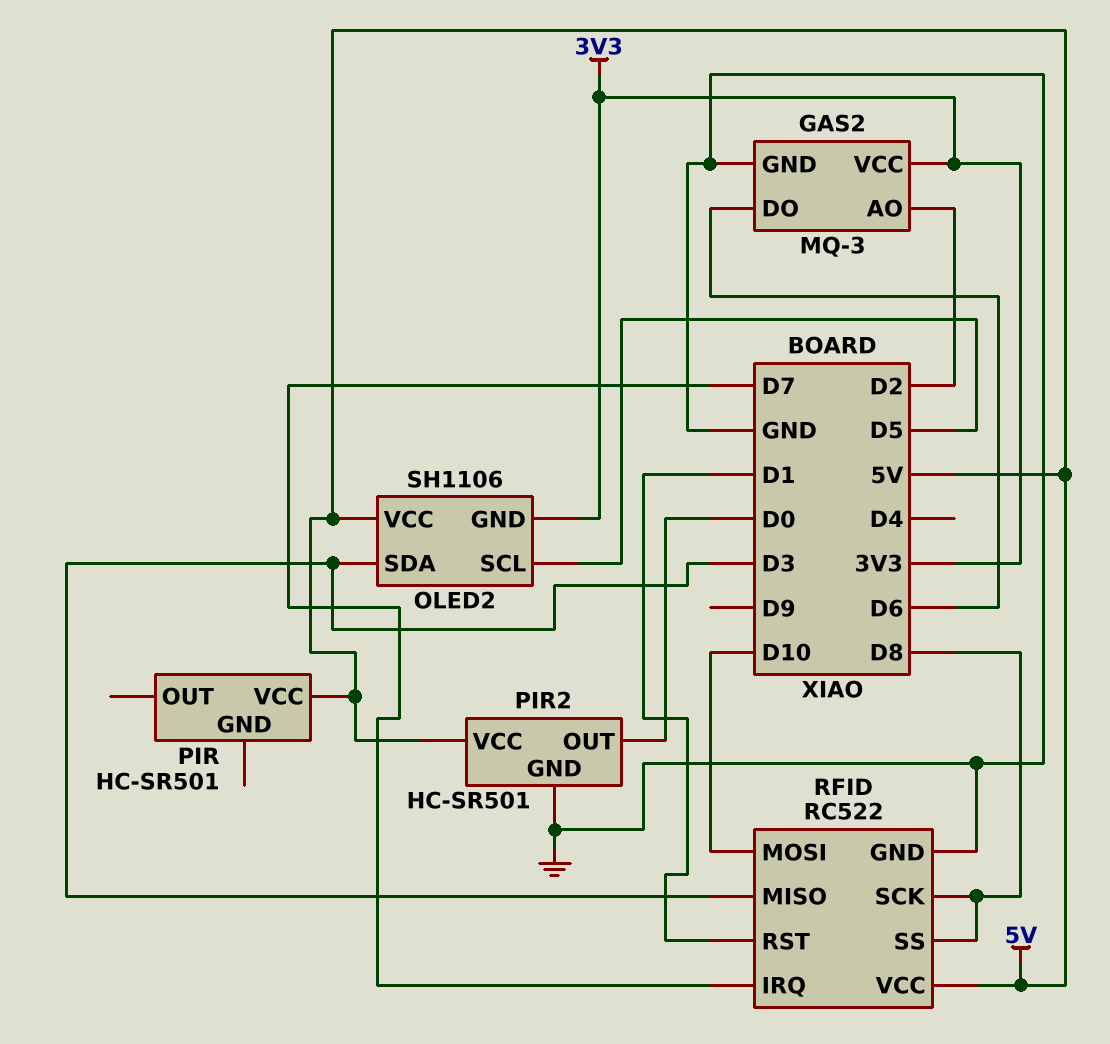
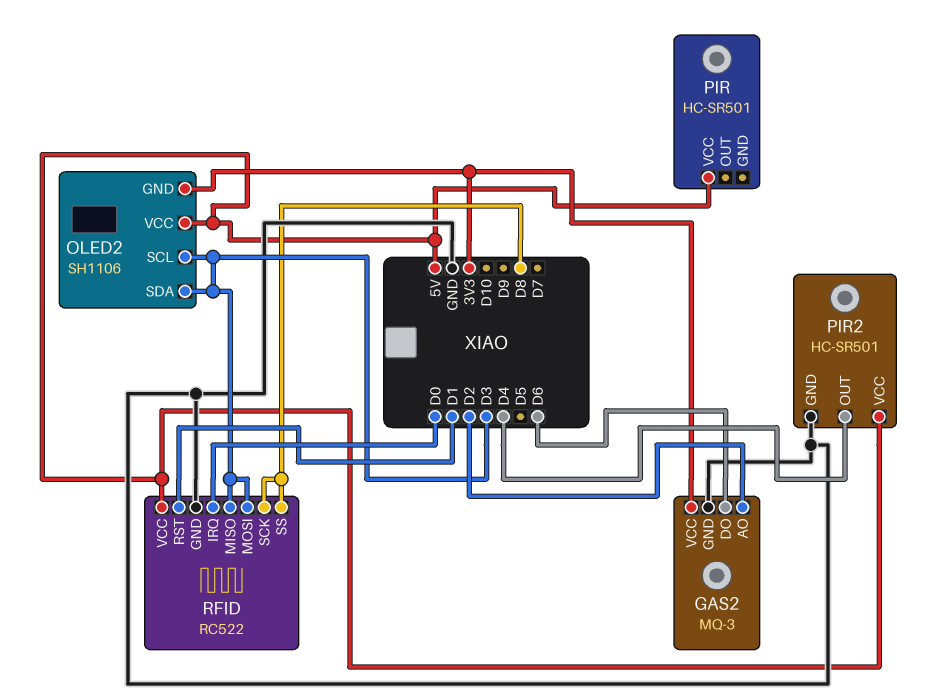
OLED2 pin SCL: D5 -> D3
PIR2 pin OUT: D0 -> D4
RFID pin IRQ: D7 -> D0
RFID pin MOSI: D10 -> D3

